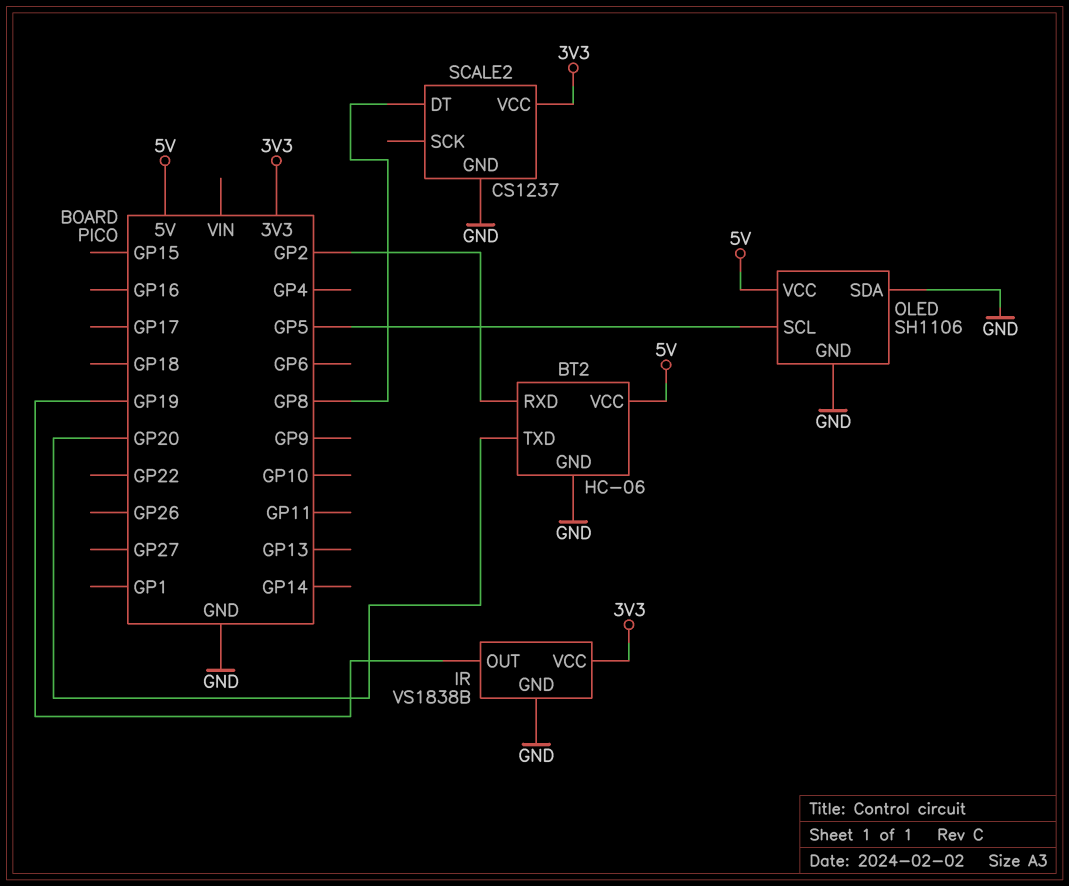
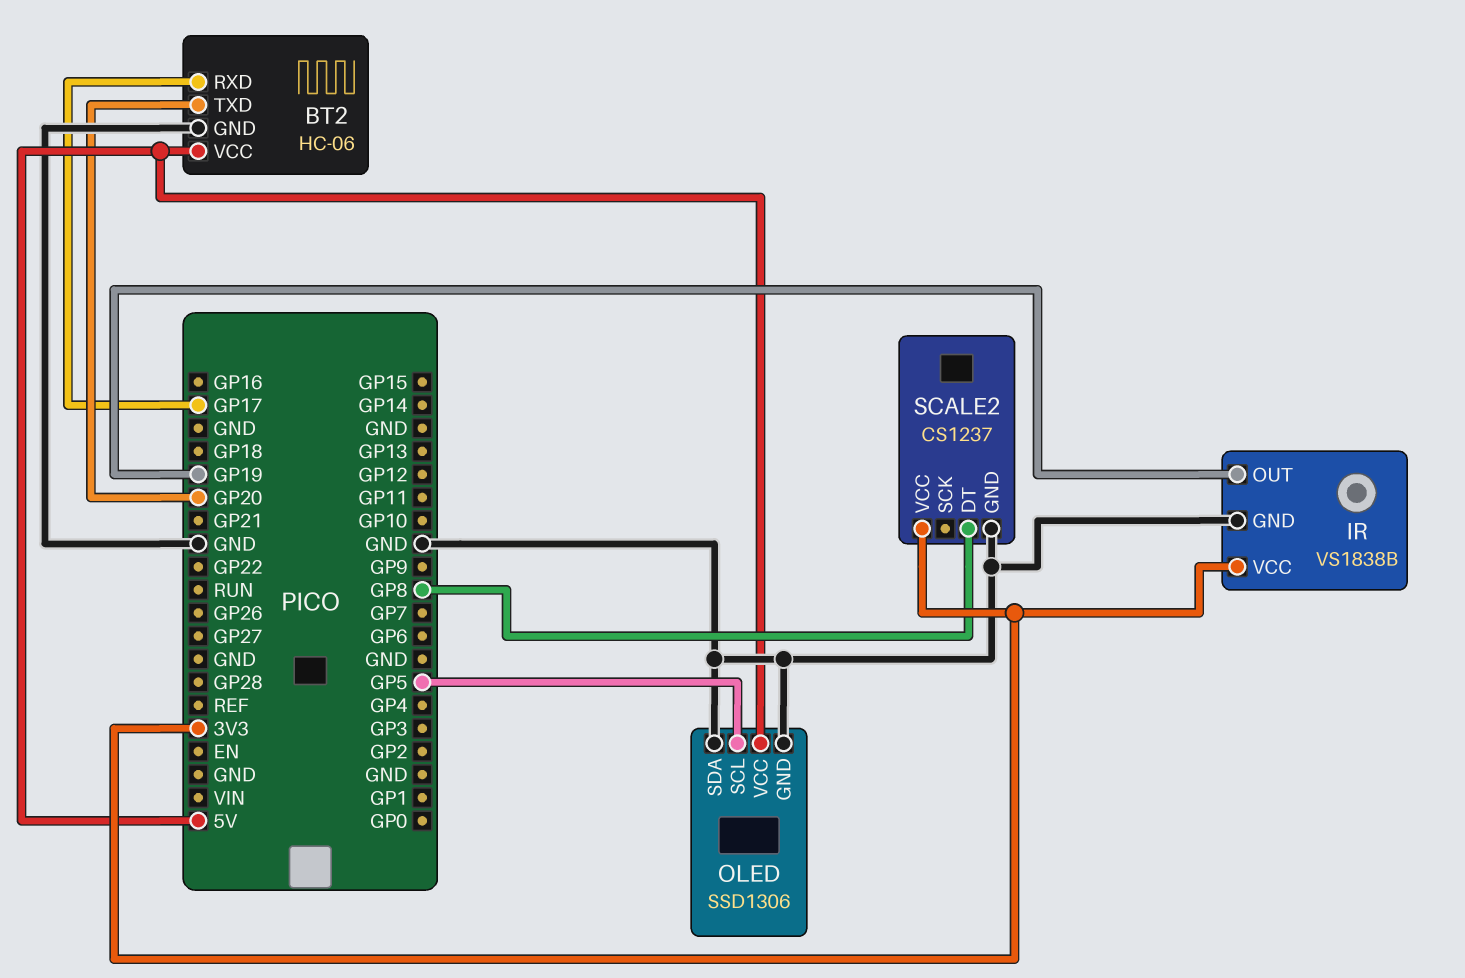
BT2 pin RXD: GP2 -> GP17
OLED: SH1106 -> SSD1306

